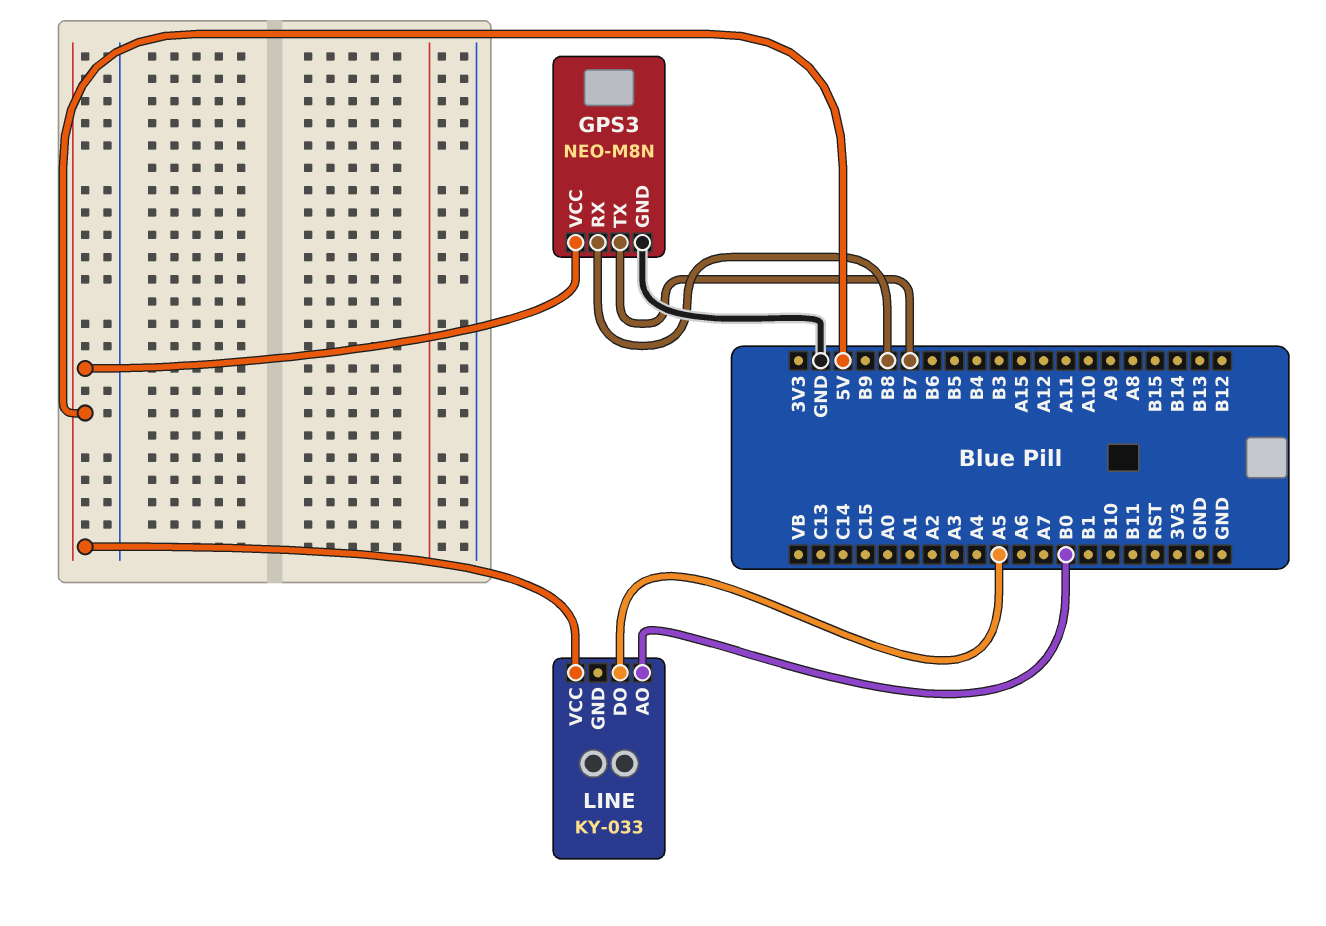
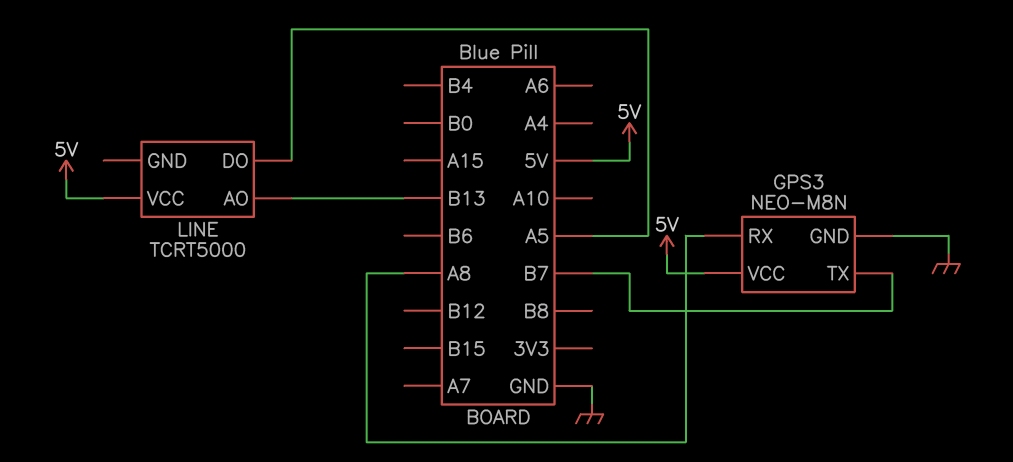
GPS3 pin RX: B8 -> A8
LINE: KY-033 -> TCRT5000
LINE pin AO: B0 -> B13

